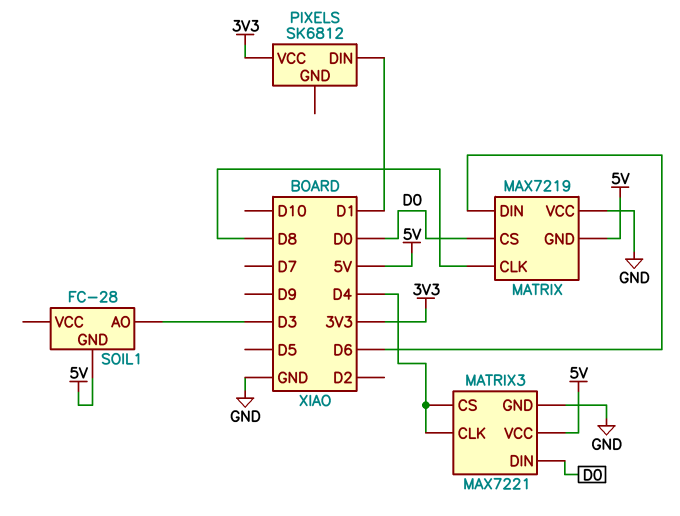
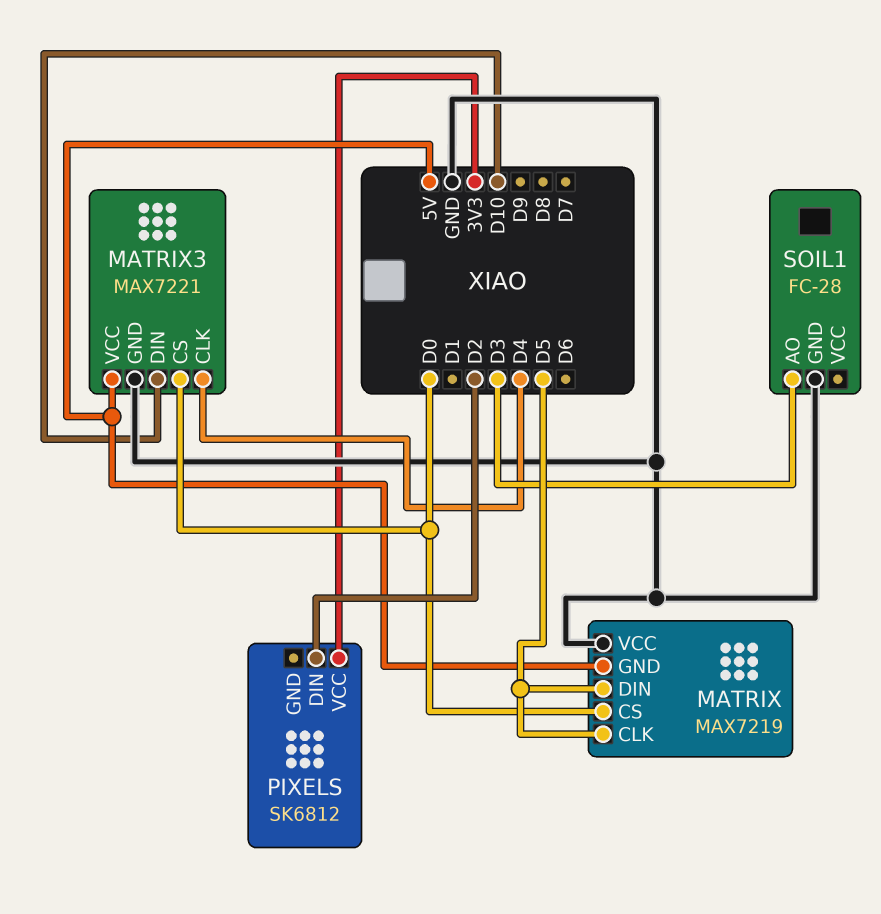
MATRIX pin CLK: D8 -> D5
MATRIX pin DIN: D6 -> D5
MATRIX3 pin CS: D4 -> D0
MATRIX3 pin DIN: D0 -> D10
PIXELS pin DIN: D1 -> D2
SOIL1 pin GND: 5V -> GND

